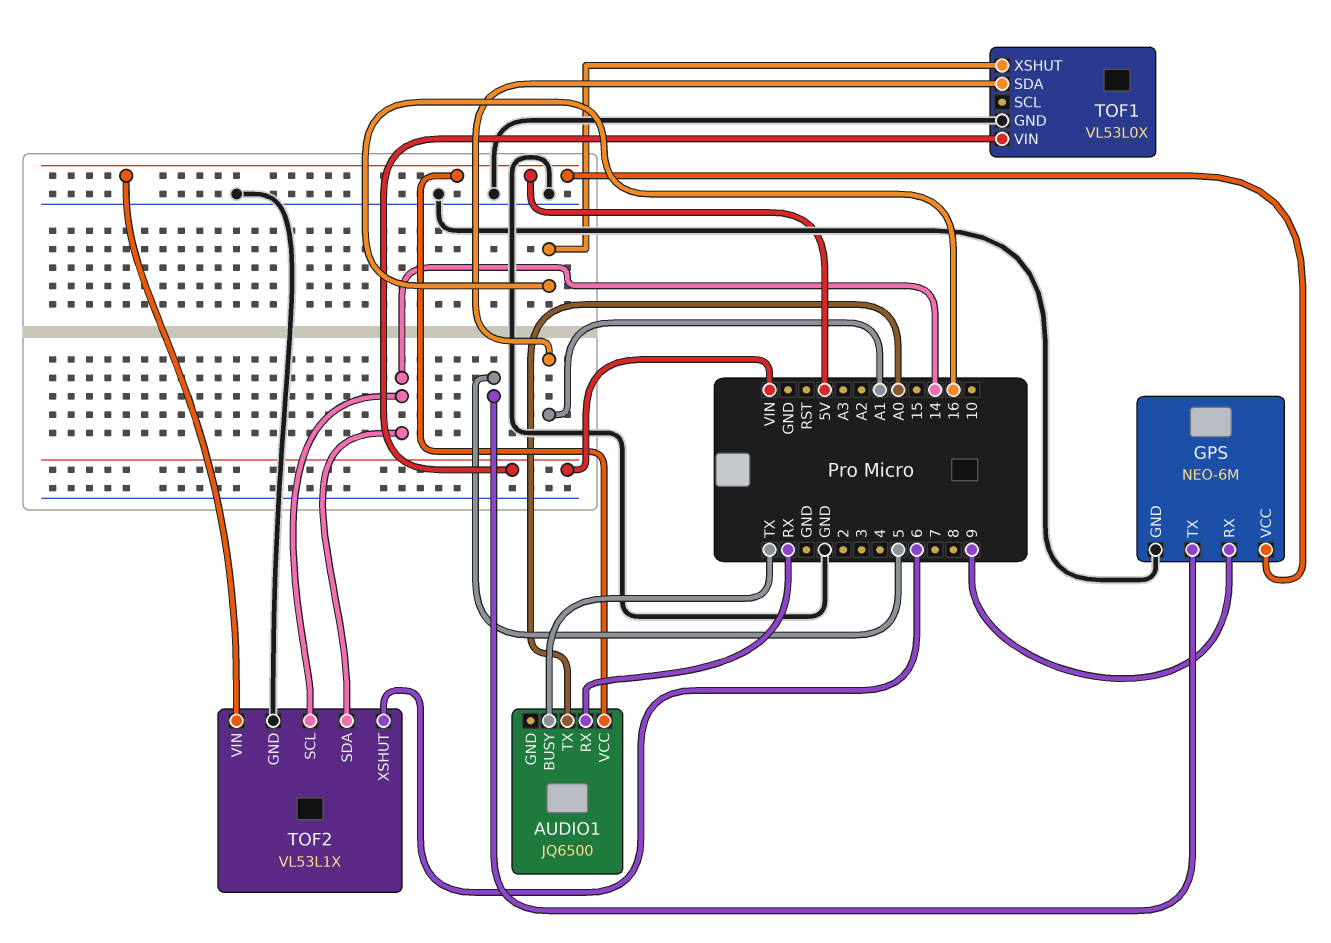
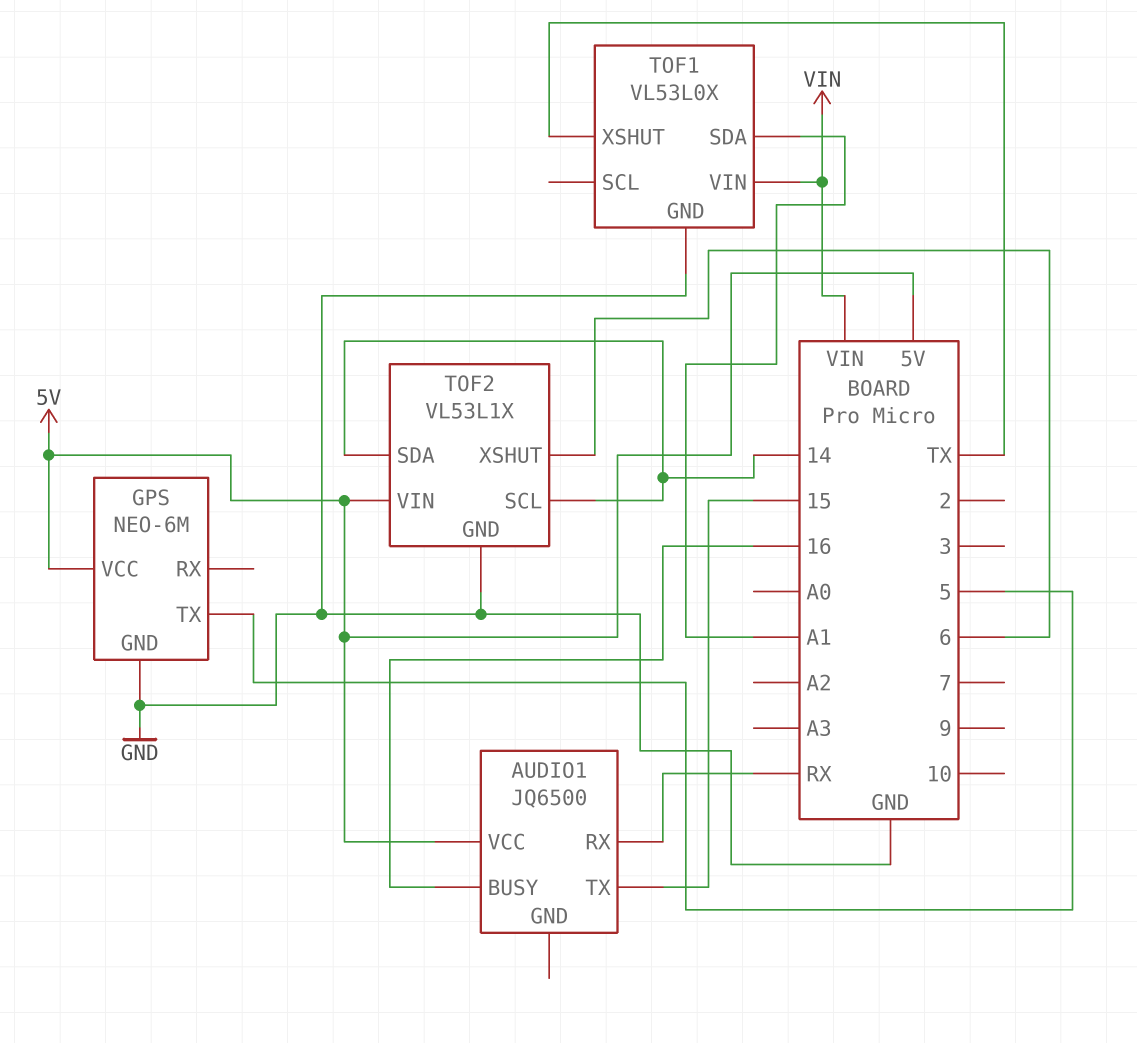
AUDIO1 pin BUSY: TX -> 16
AUDIO1 pin TX: A0 -> 15
GPS pin RX: 9 -> none
TOF1 pin XSHUT: 16 -> TX

